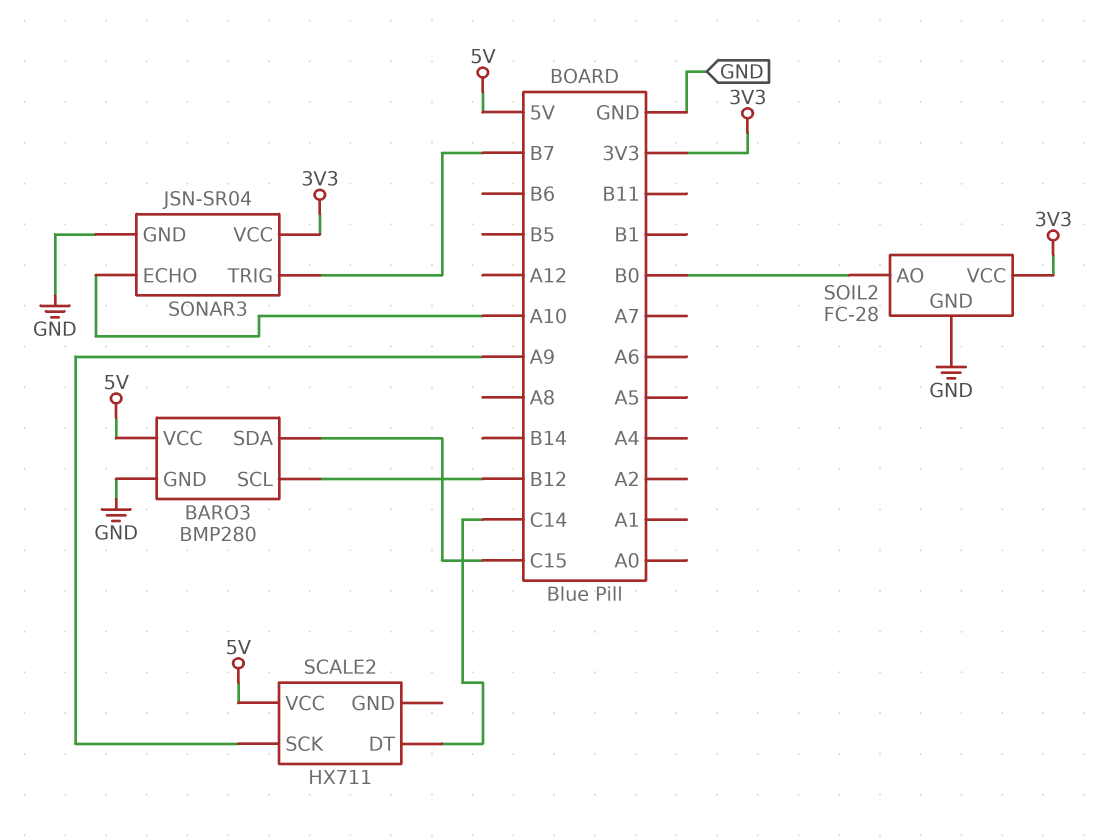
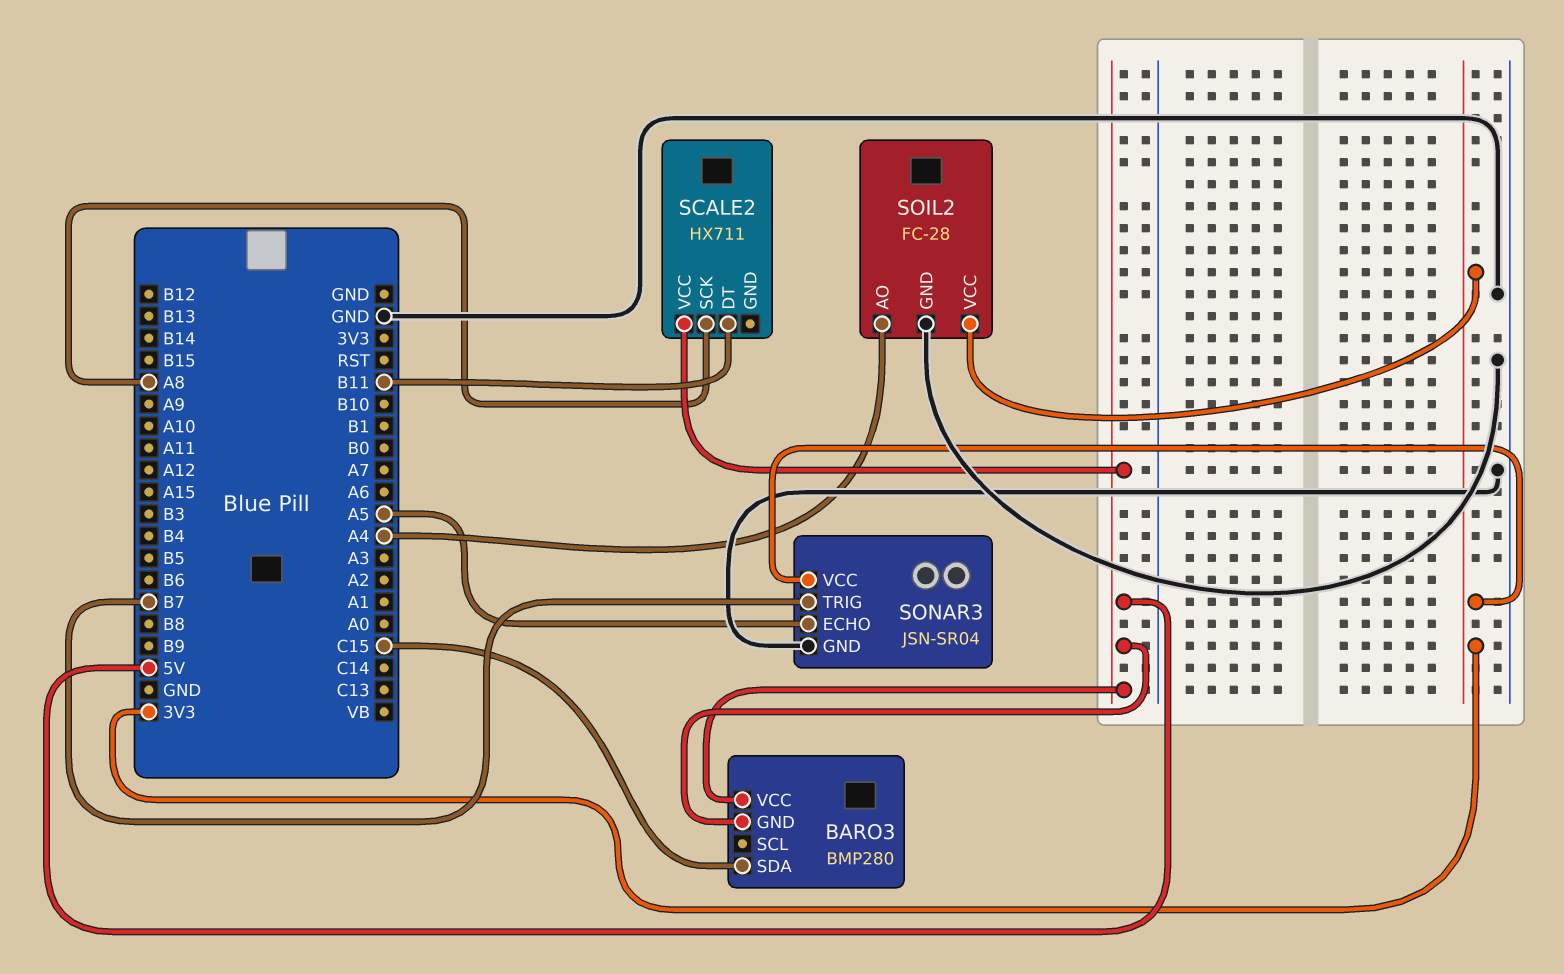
BARO3 pin GND: GND -> 5V
BARO3 pin SCL: B12 -> none
SCALE2 pin DT: C14 -> B11
SCALE2 pin SCK: A9 -> A8
SOIL2 pin AO: B0 -> A4
SONAR3 pin ECHO: A10 -> A5

